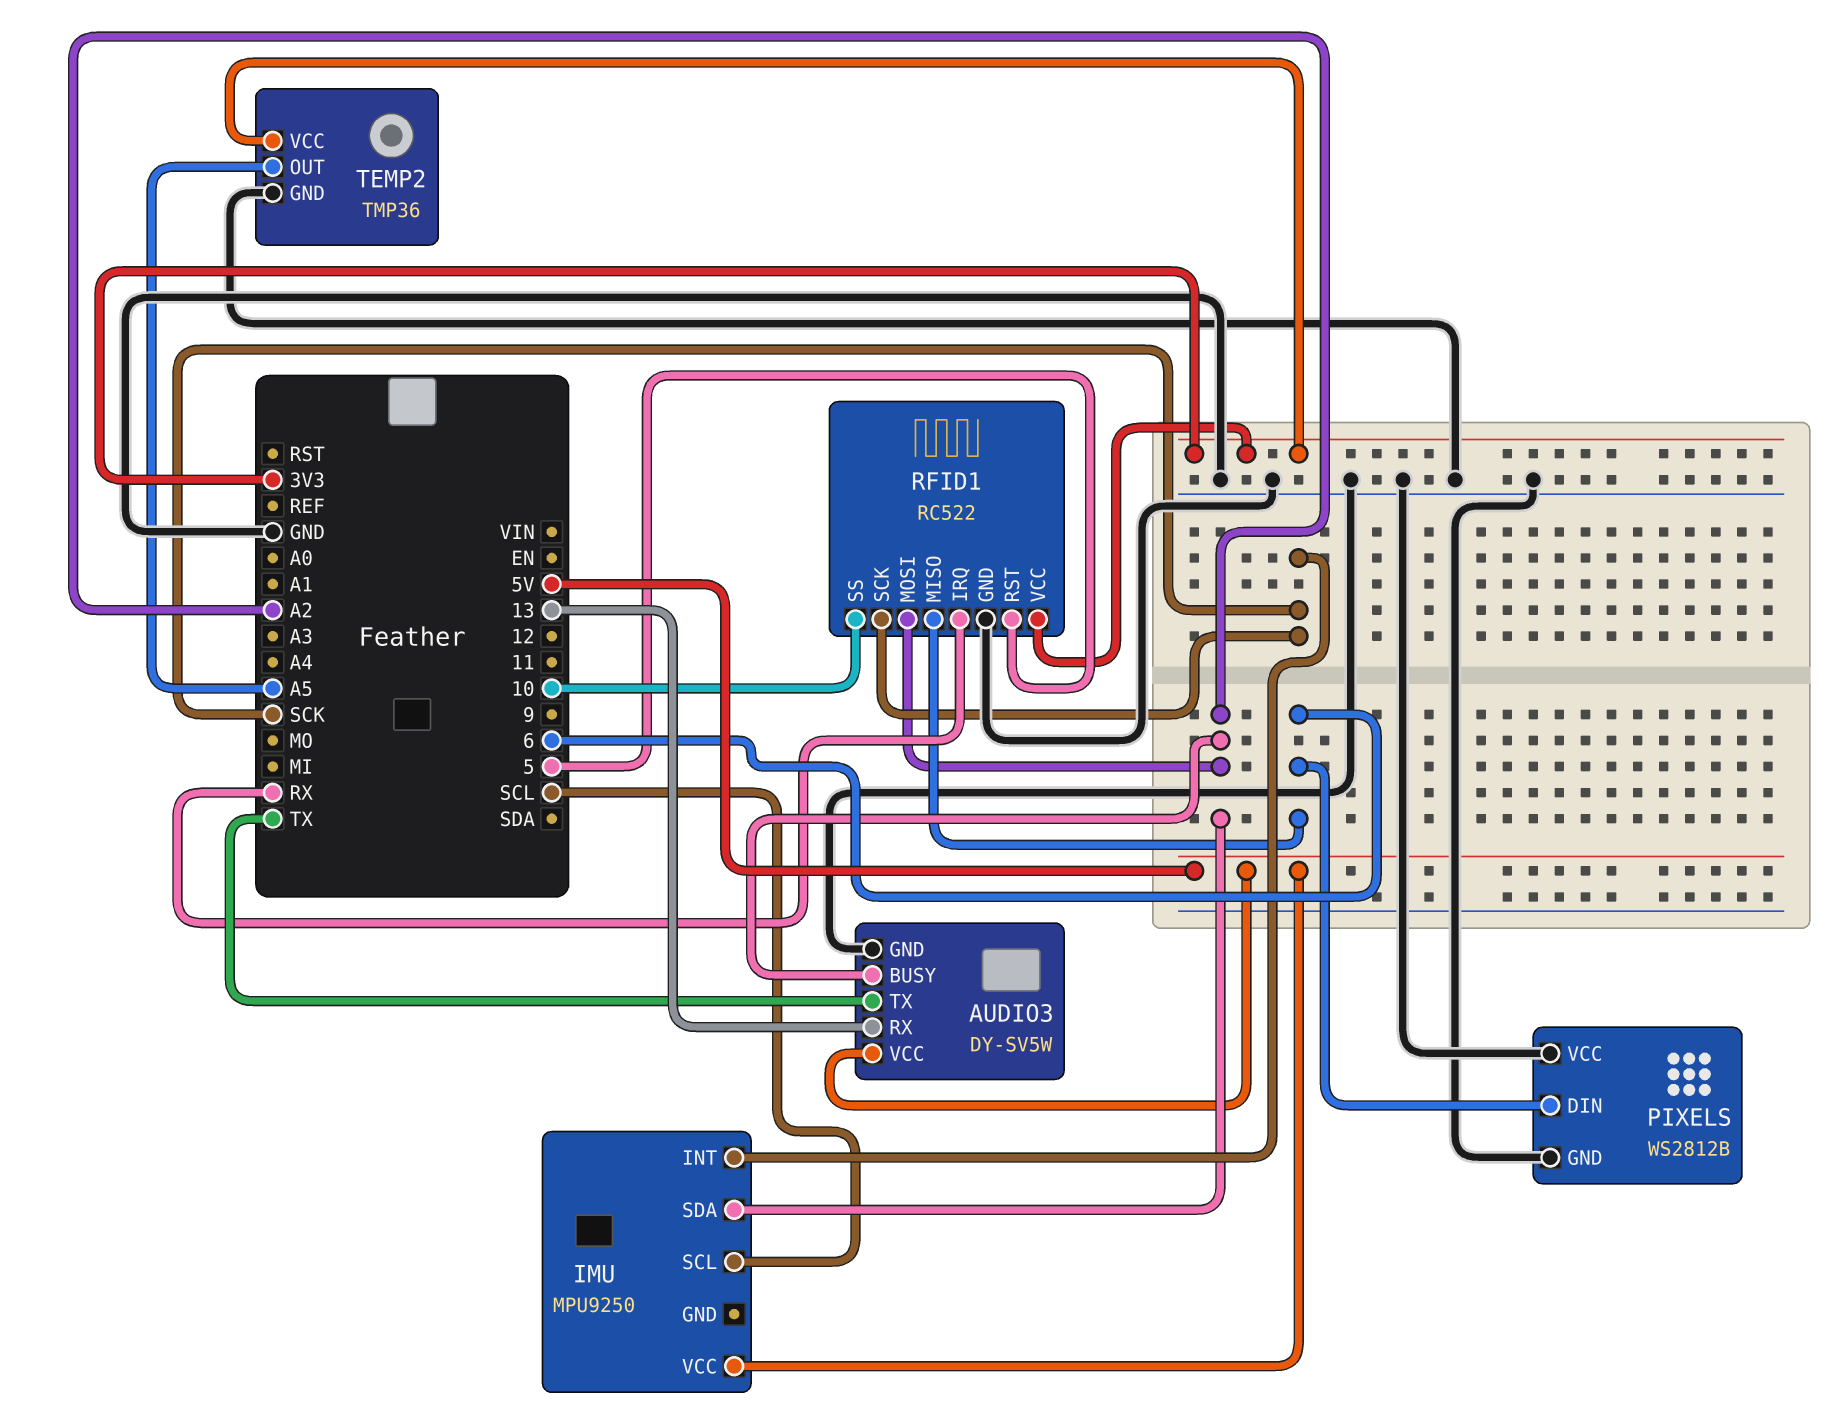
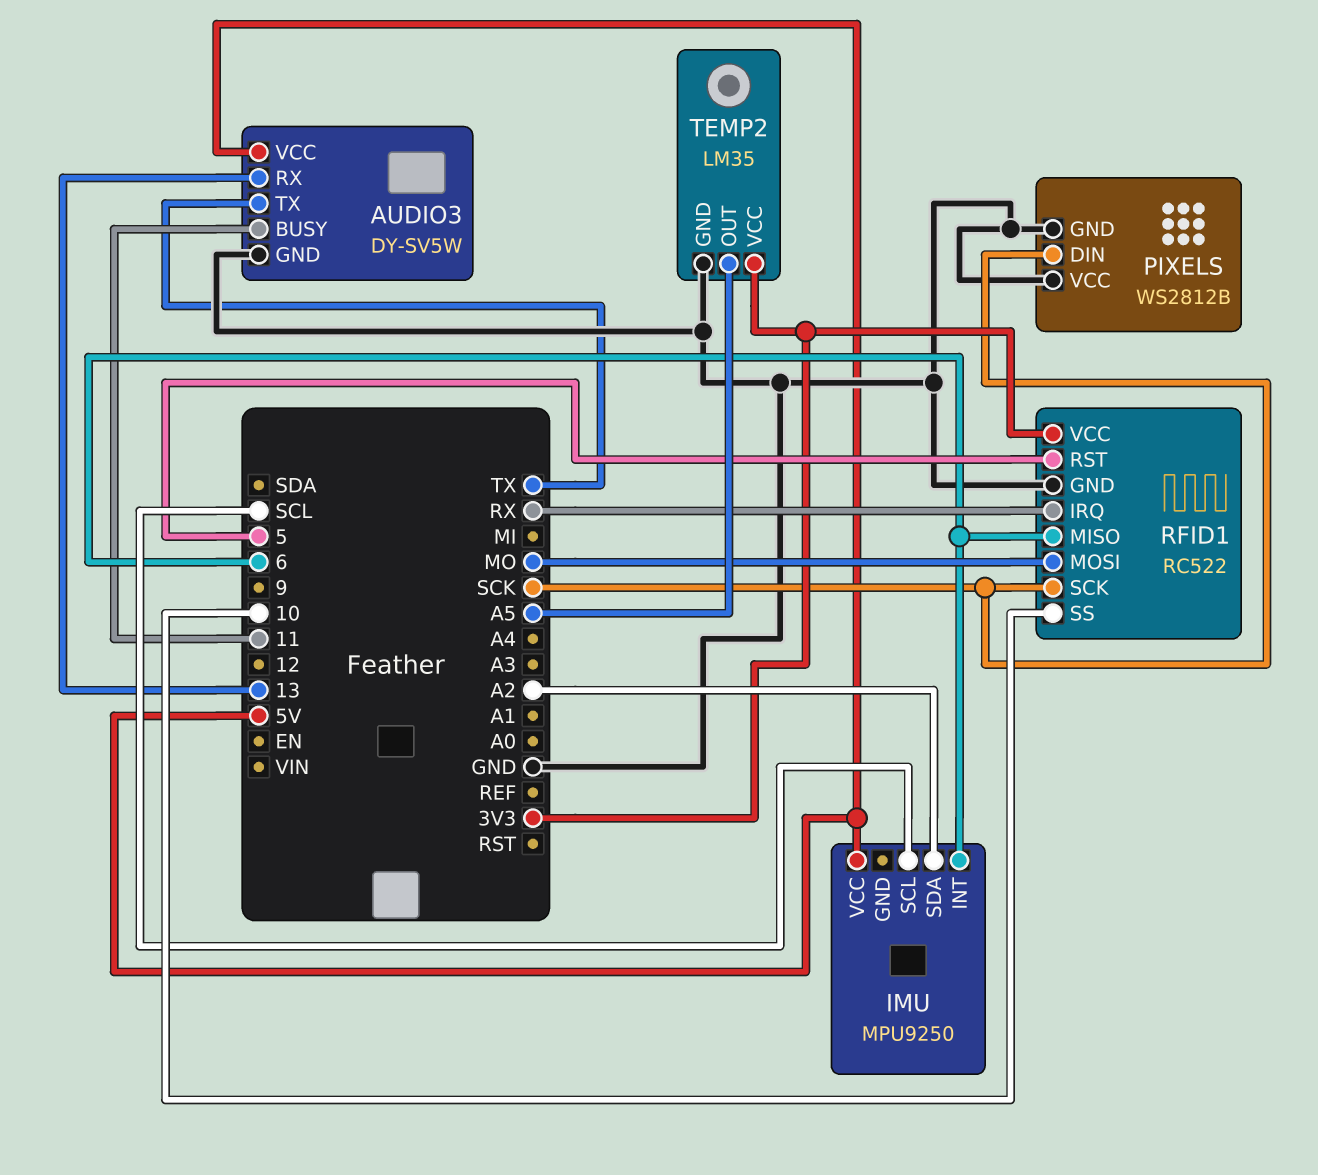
AUDIO3 pin BUSY: A2 -> 11
IMU pin INT: SCK -> 6
PIXELS pin DIN: 6 -> SCK
RFID1 pin MOSI: A2 -> MO
TEMP2: TMP36 -> LM35

